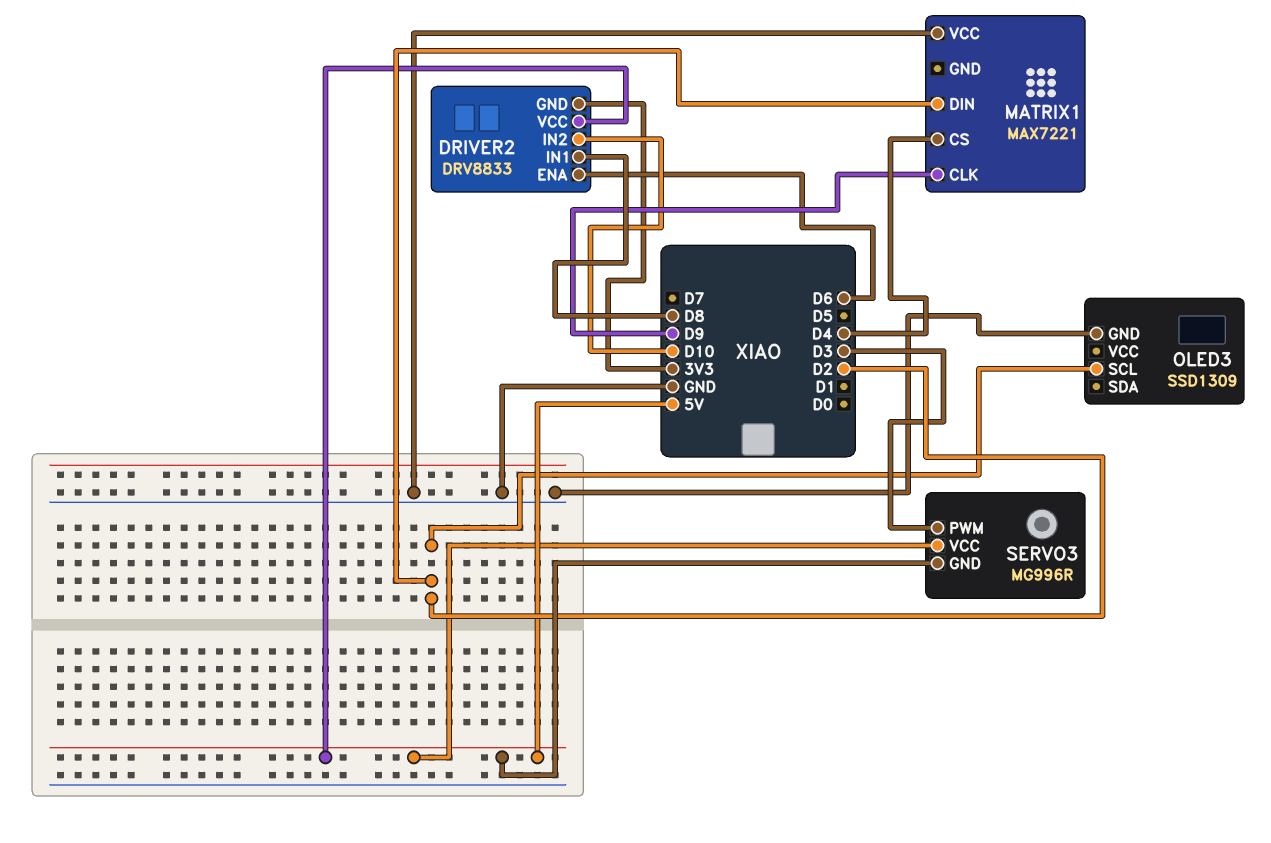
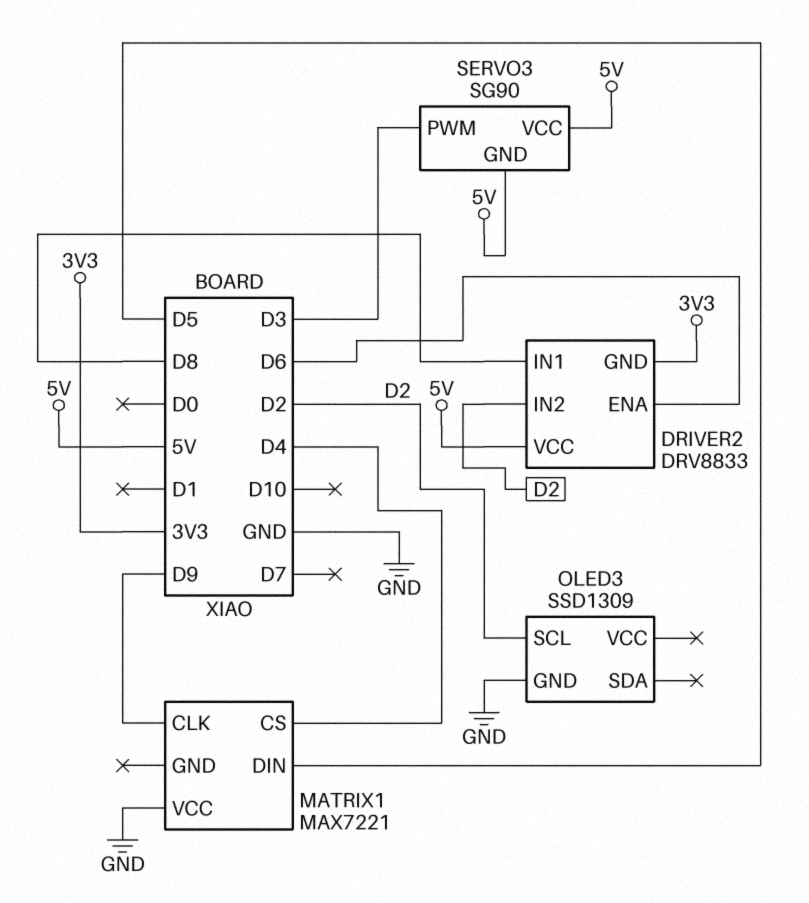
DRIVER2 pin IN2: D10 -> D2
MATRIX1 pin DIN: D2 -> D5
SERVO3: MG996R -> SG90

